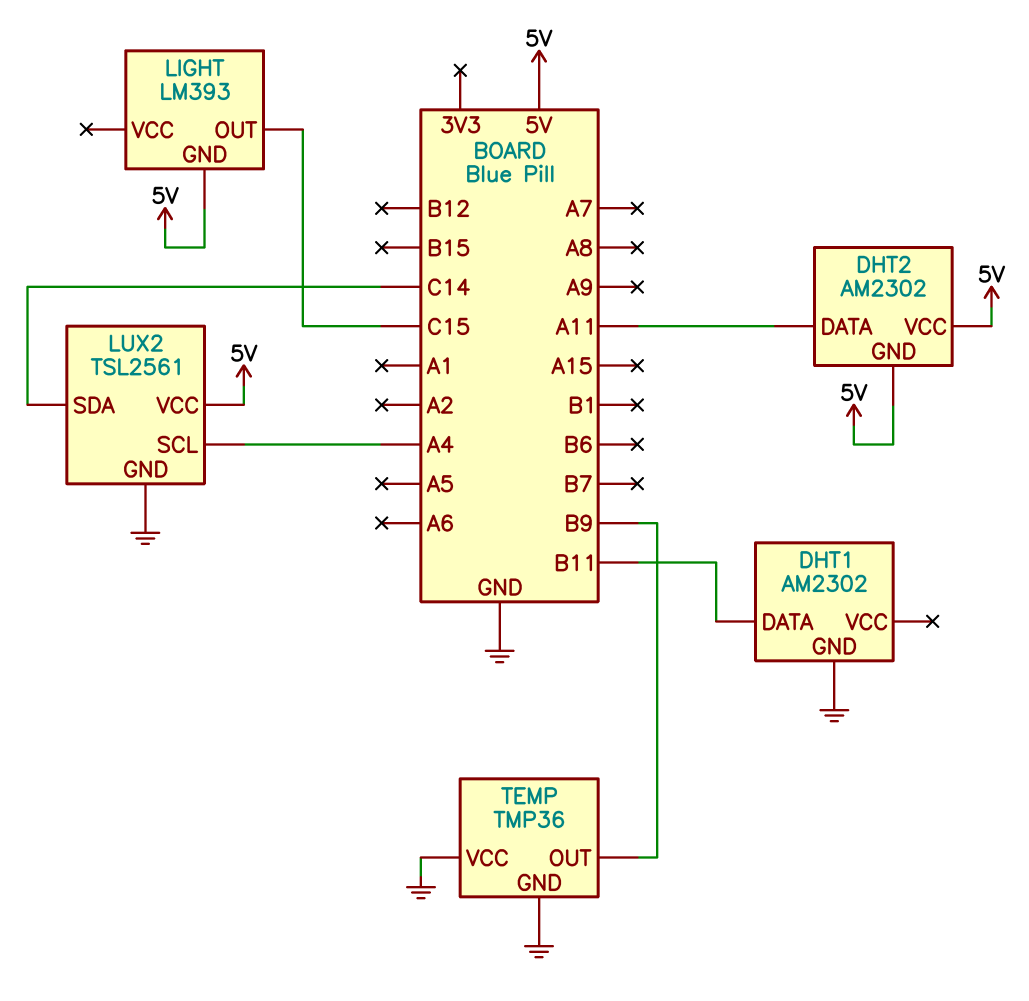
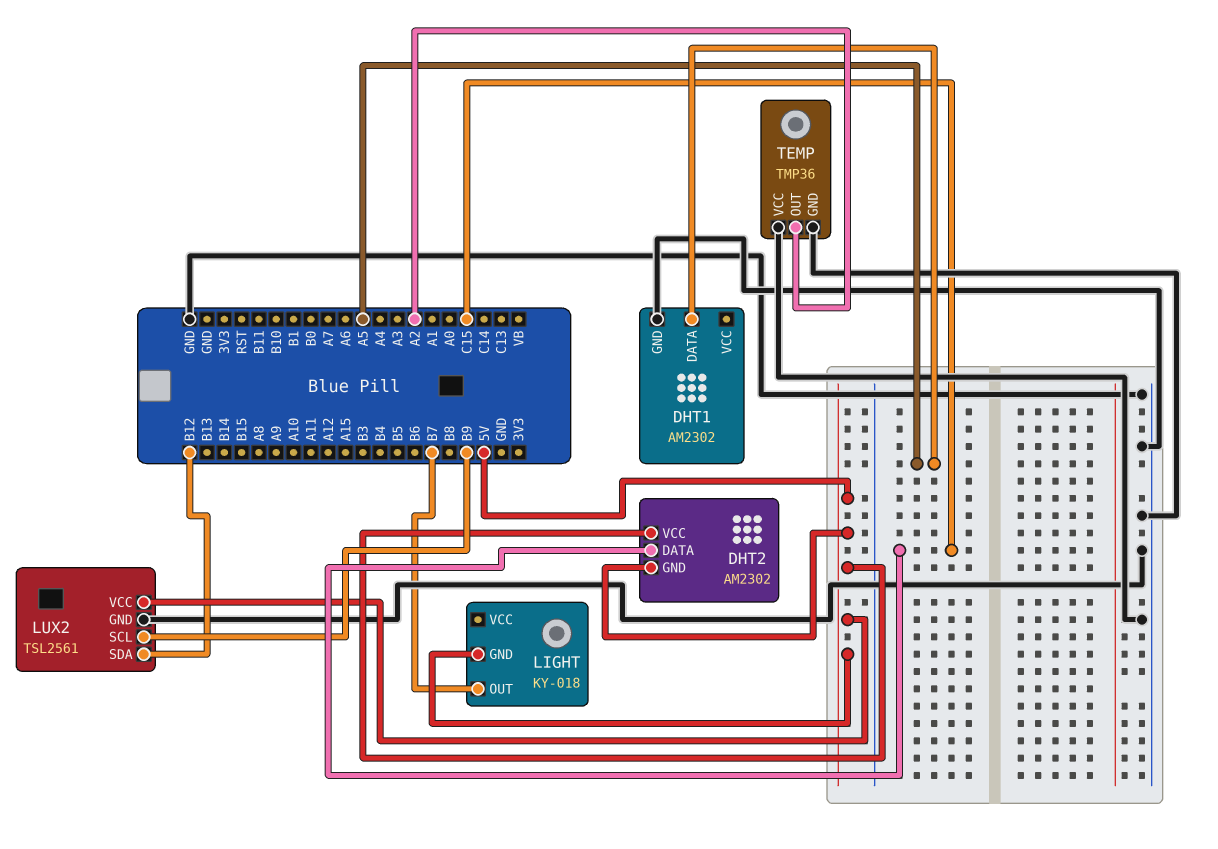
DHT1 pin DATA: B11 -> A5
DHT2 pin DATA: A11 -> C15
LIGHT: LM393 -> KY-018
LIGHT pin OUT: C15 -> B7
LUX2 pin SCL: A4 -> B9
LUX2 pin SDA: C14 -> B12
TEMP pin OUT: B9 -> A2

